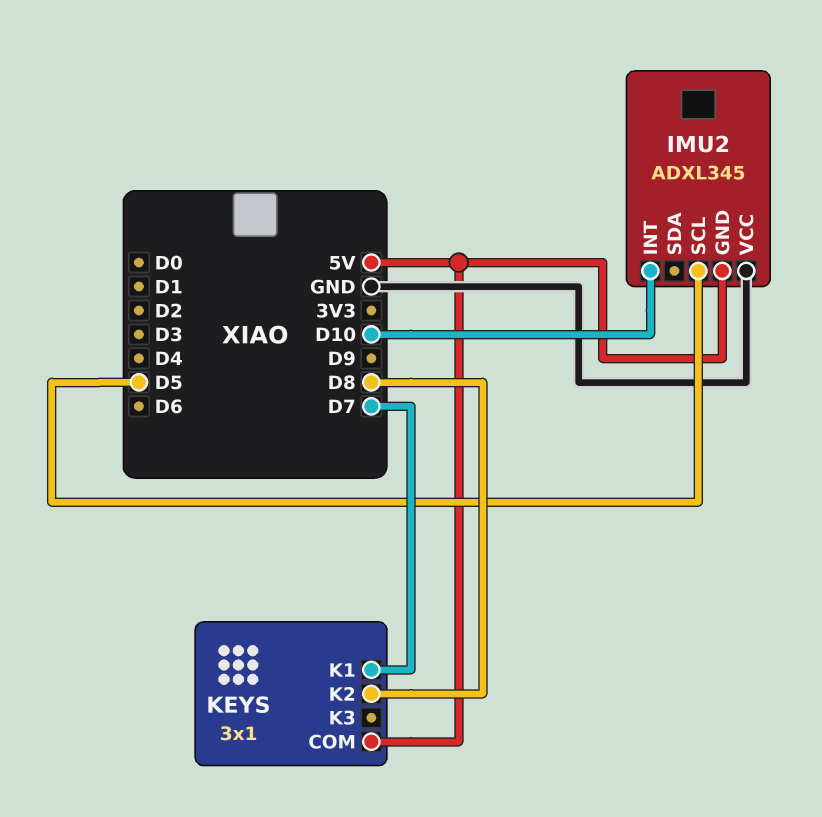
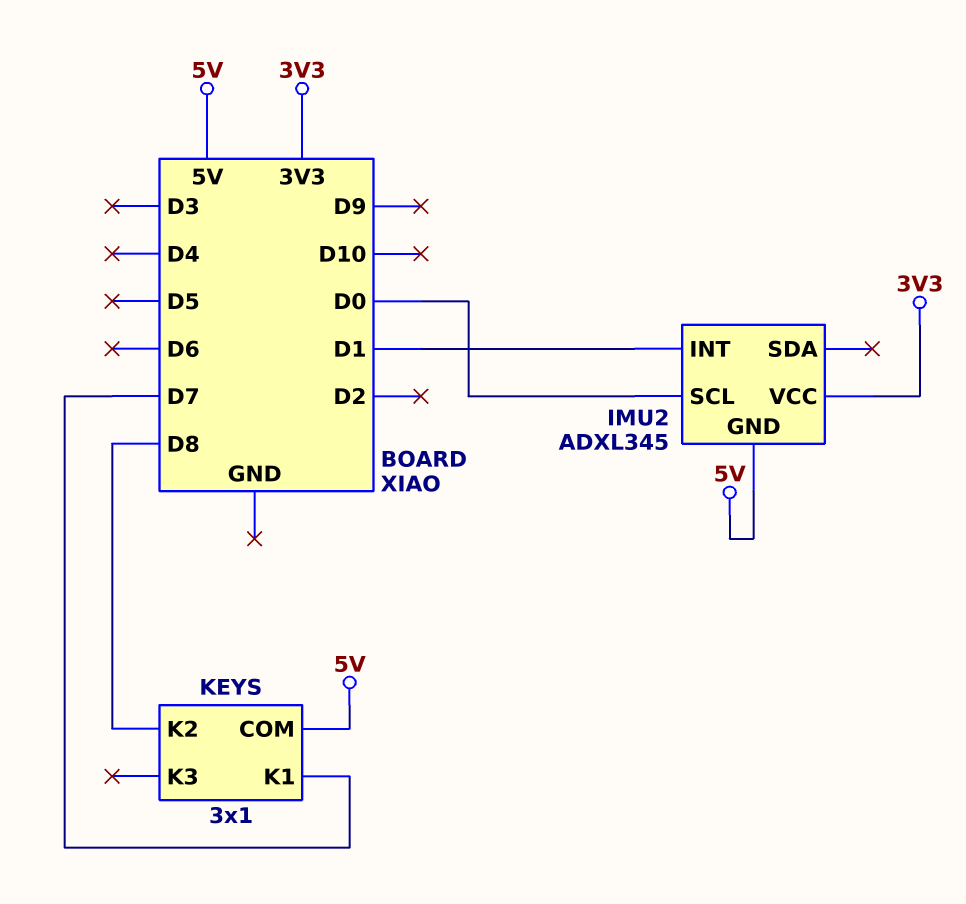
IMU2 pin INT: D10 -> D1
IMU2 pin SCL: D5 -> D0
IMU2 pin VCC: GND -> 3V3

